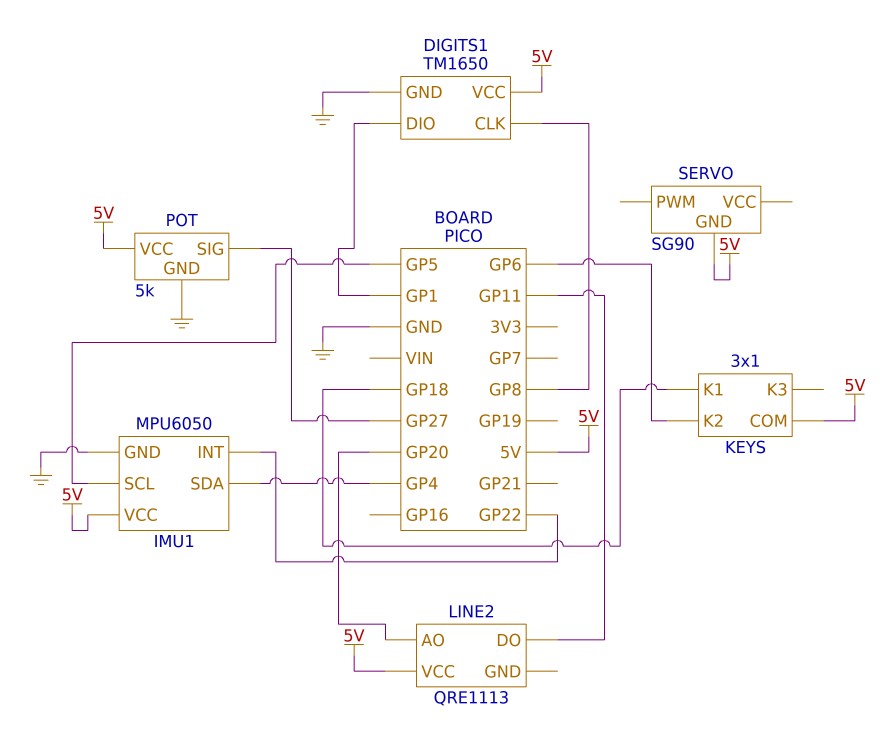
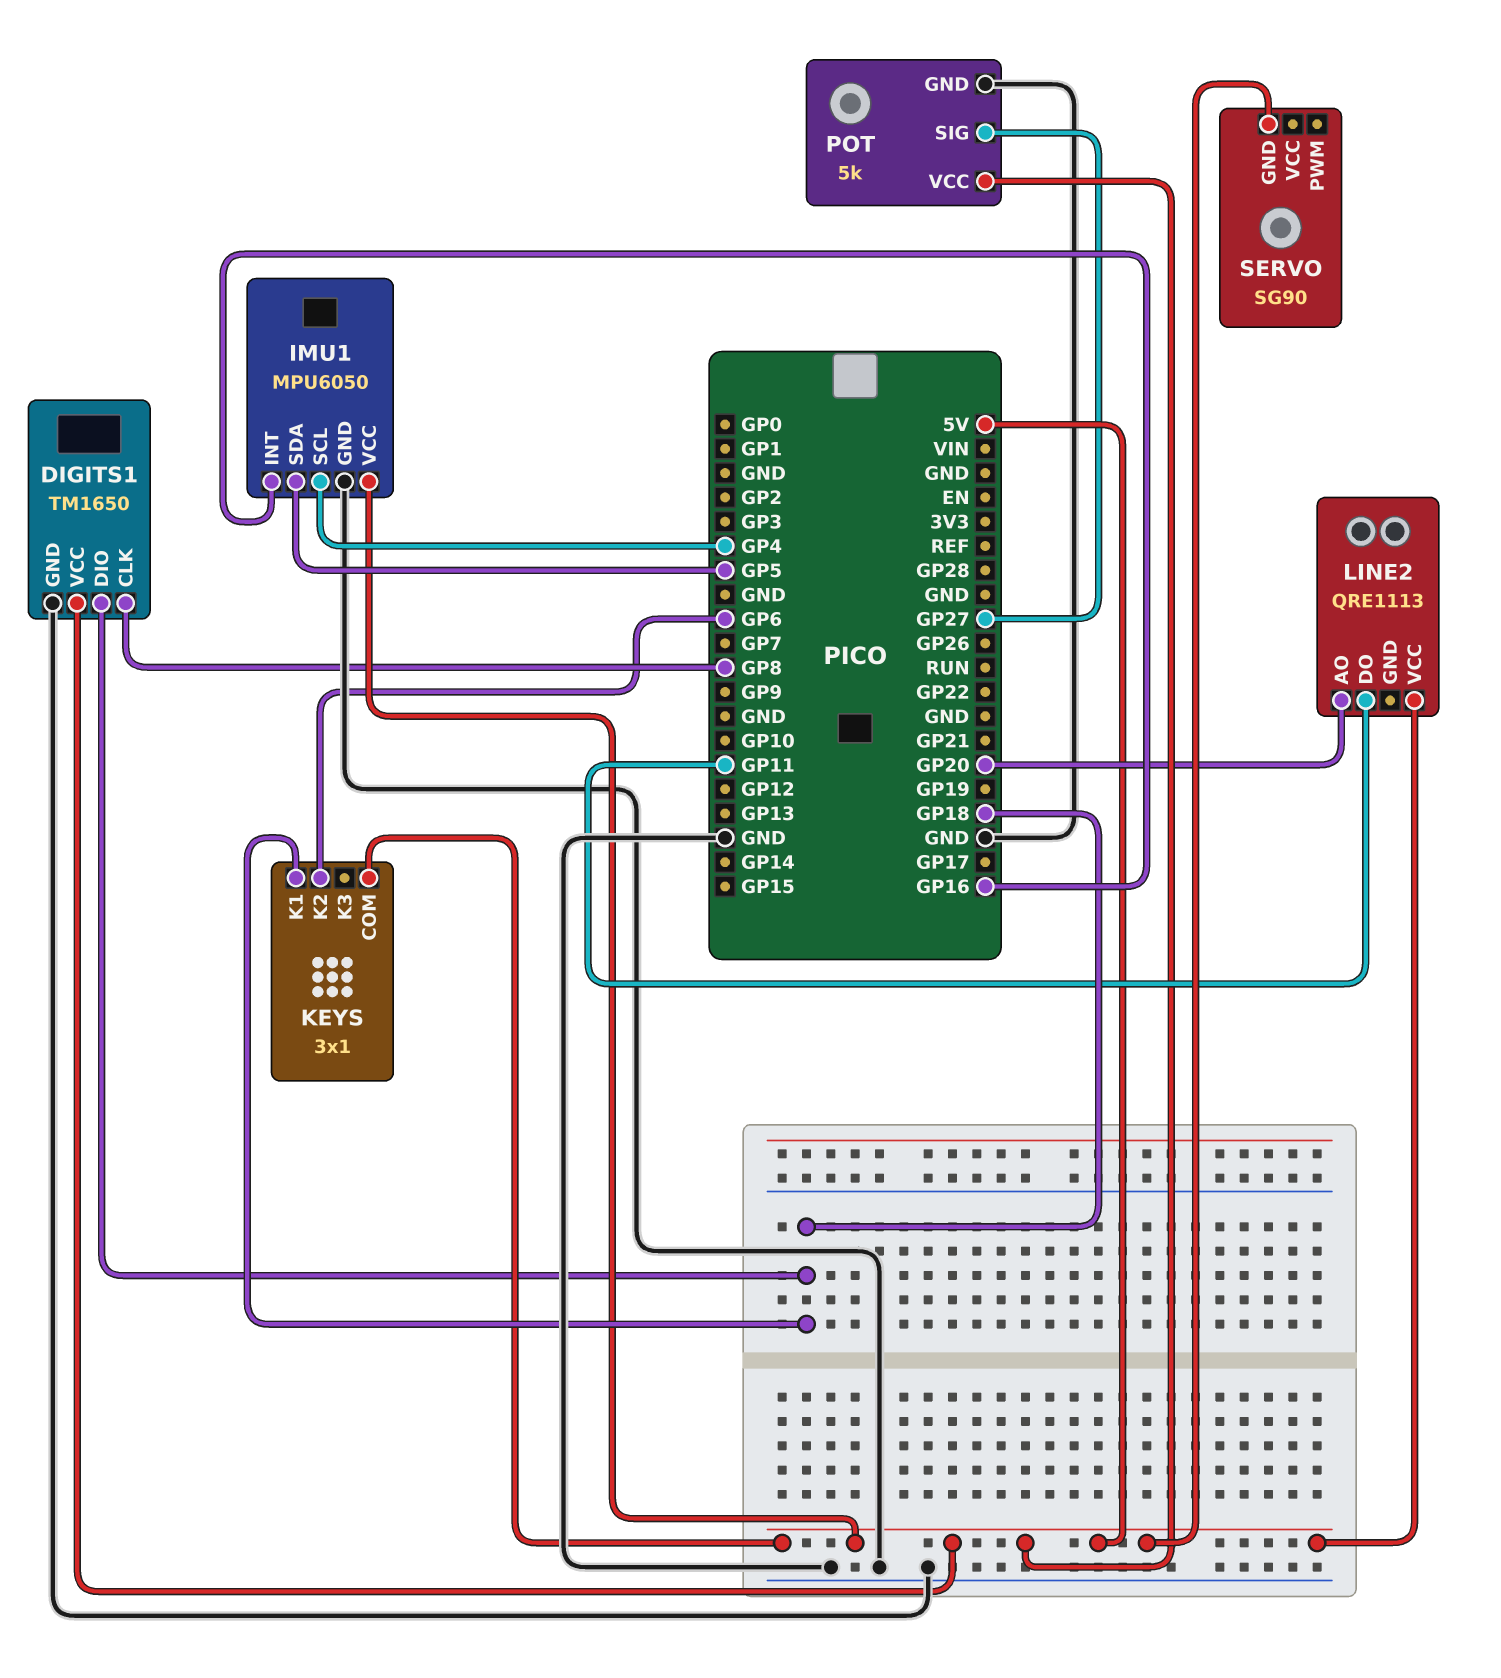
DIGITS1 pin DIO: GP1 -> GP18
IMU1 pin INT: GP22 -> GP16
IMU1 pin SCL: GP5 -> GP4
IMU1 pin SDA: GP4 -> GP5

